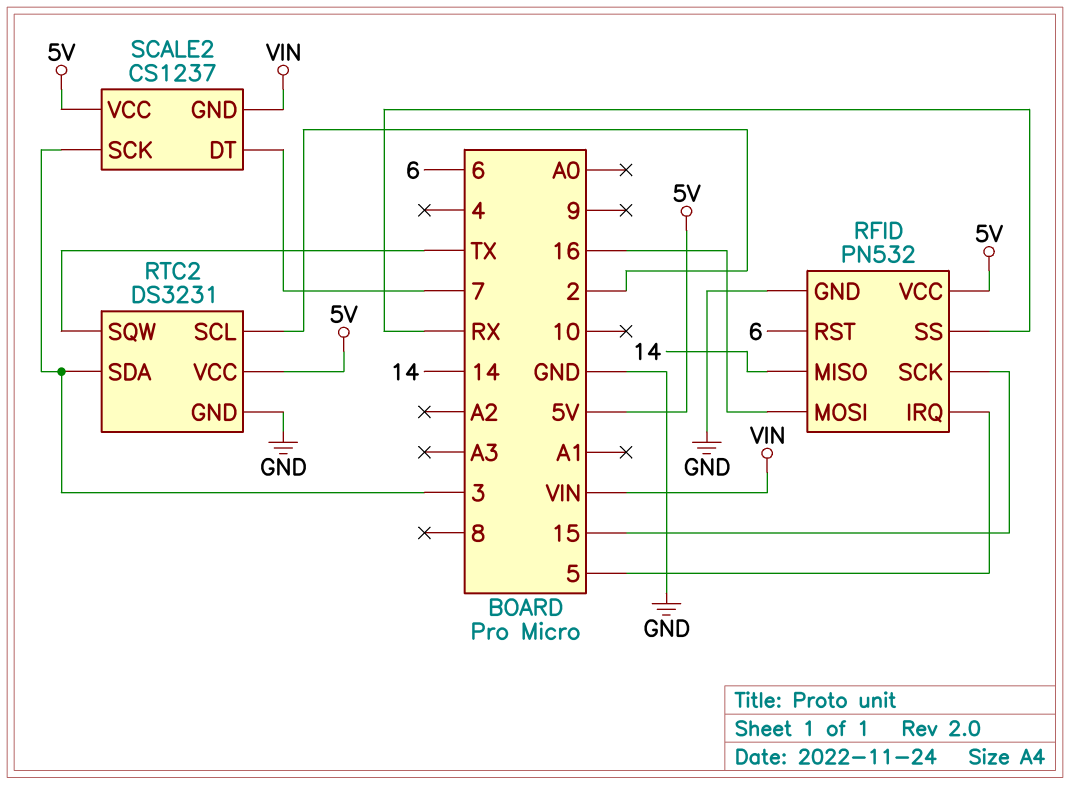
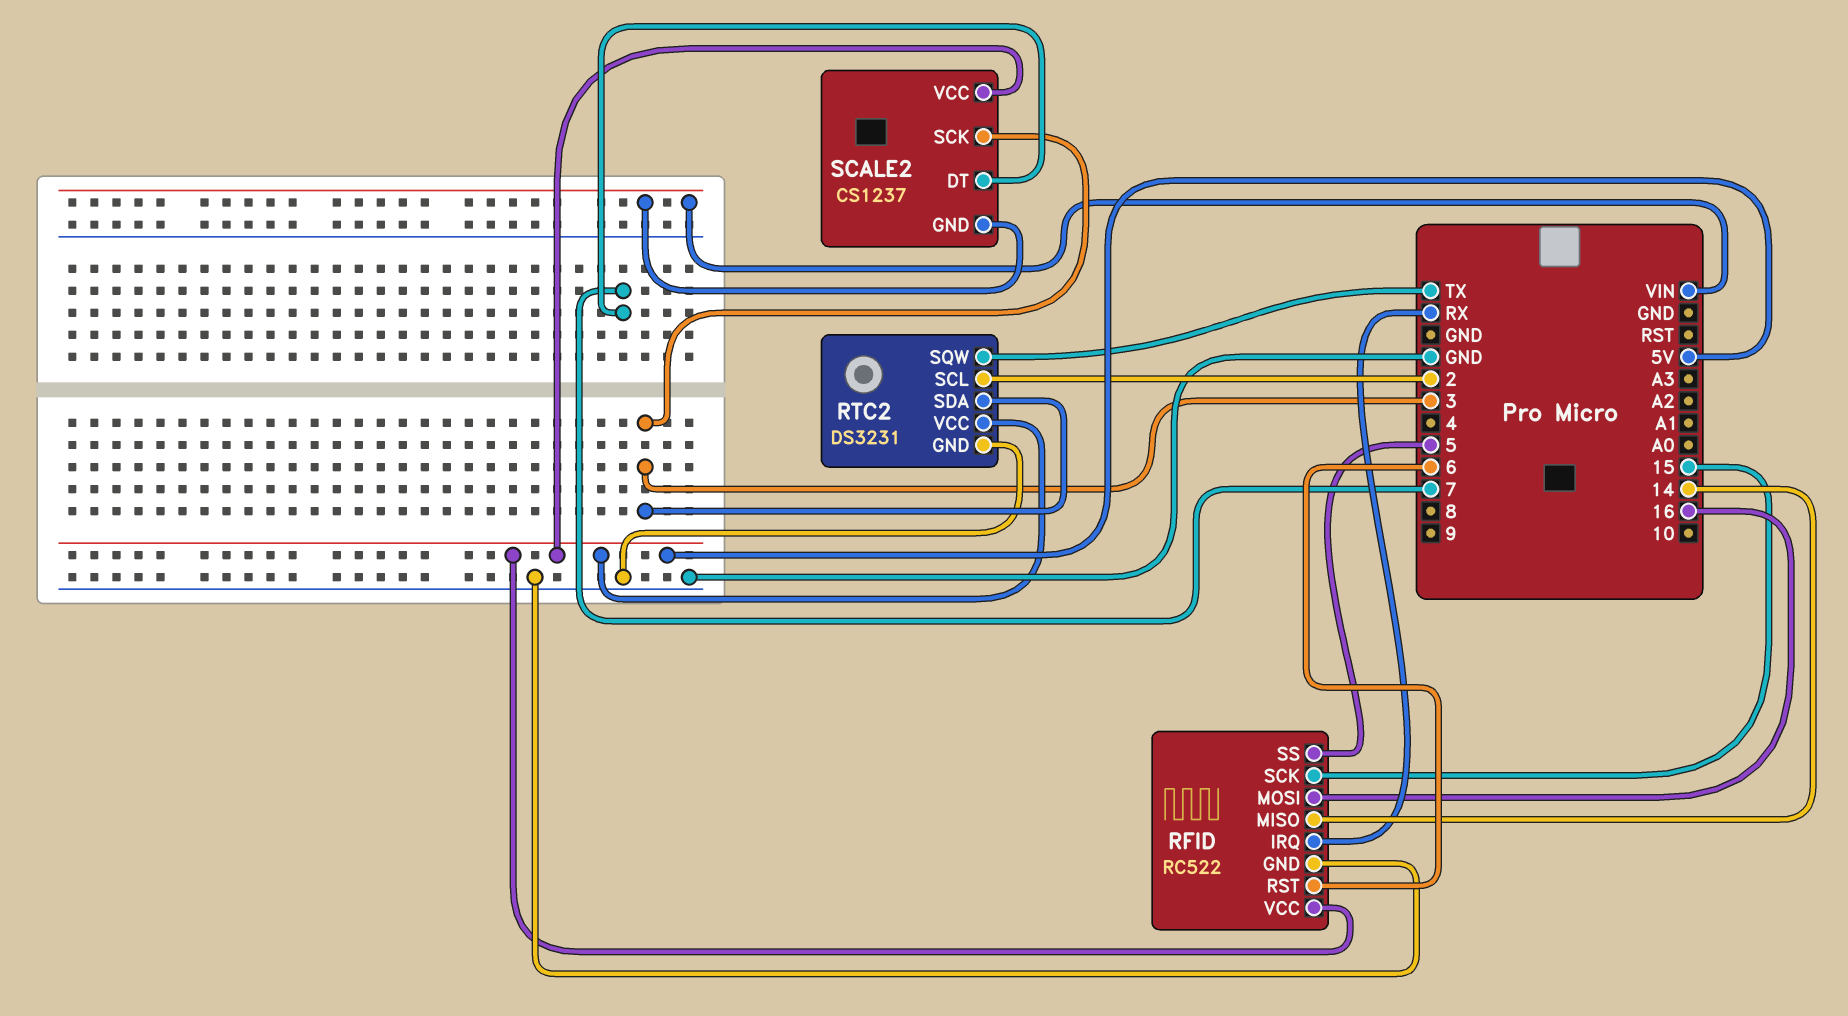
RFID: PN532 -> RC522
RFID pin IRQ: 5 -> RX
RFID pin SS: RX -> 5

